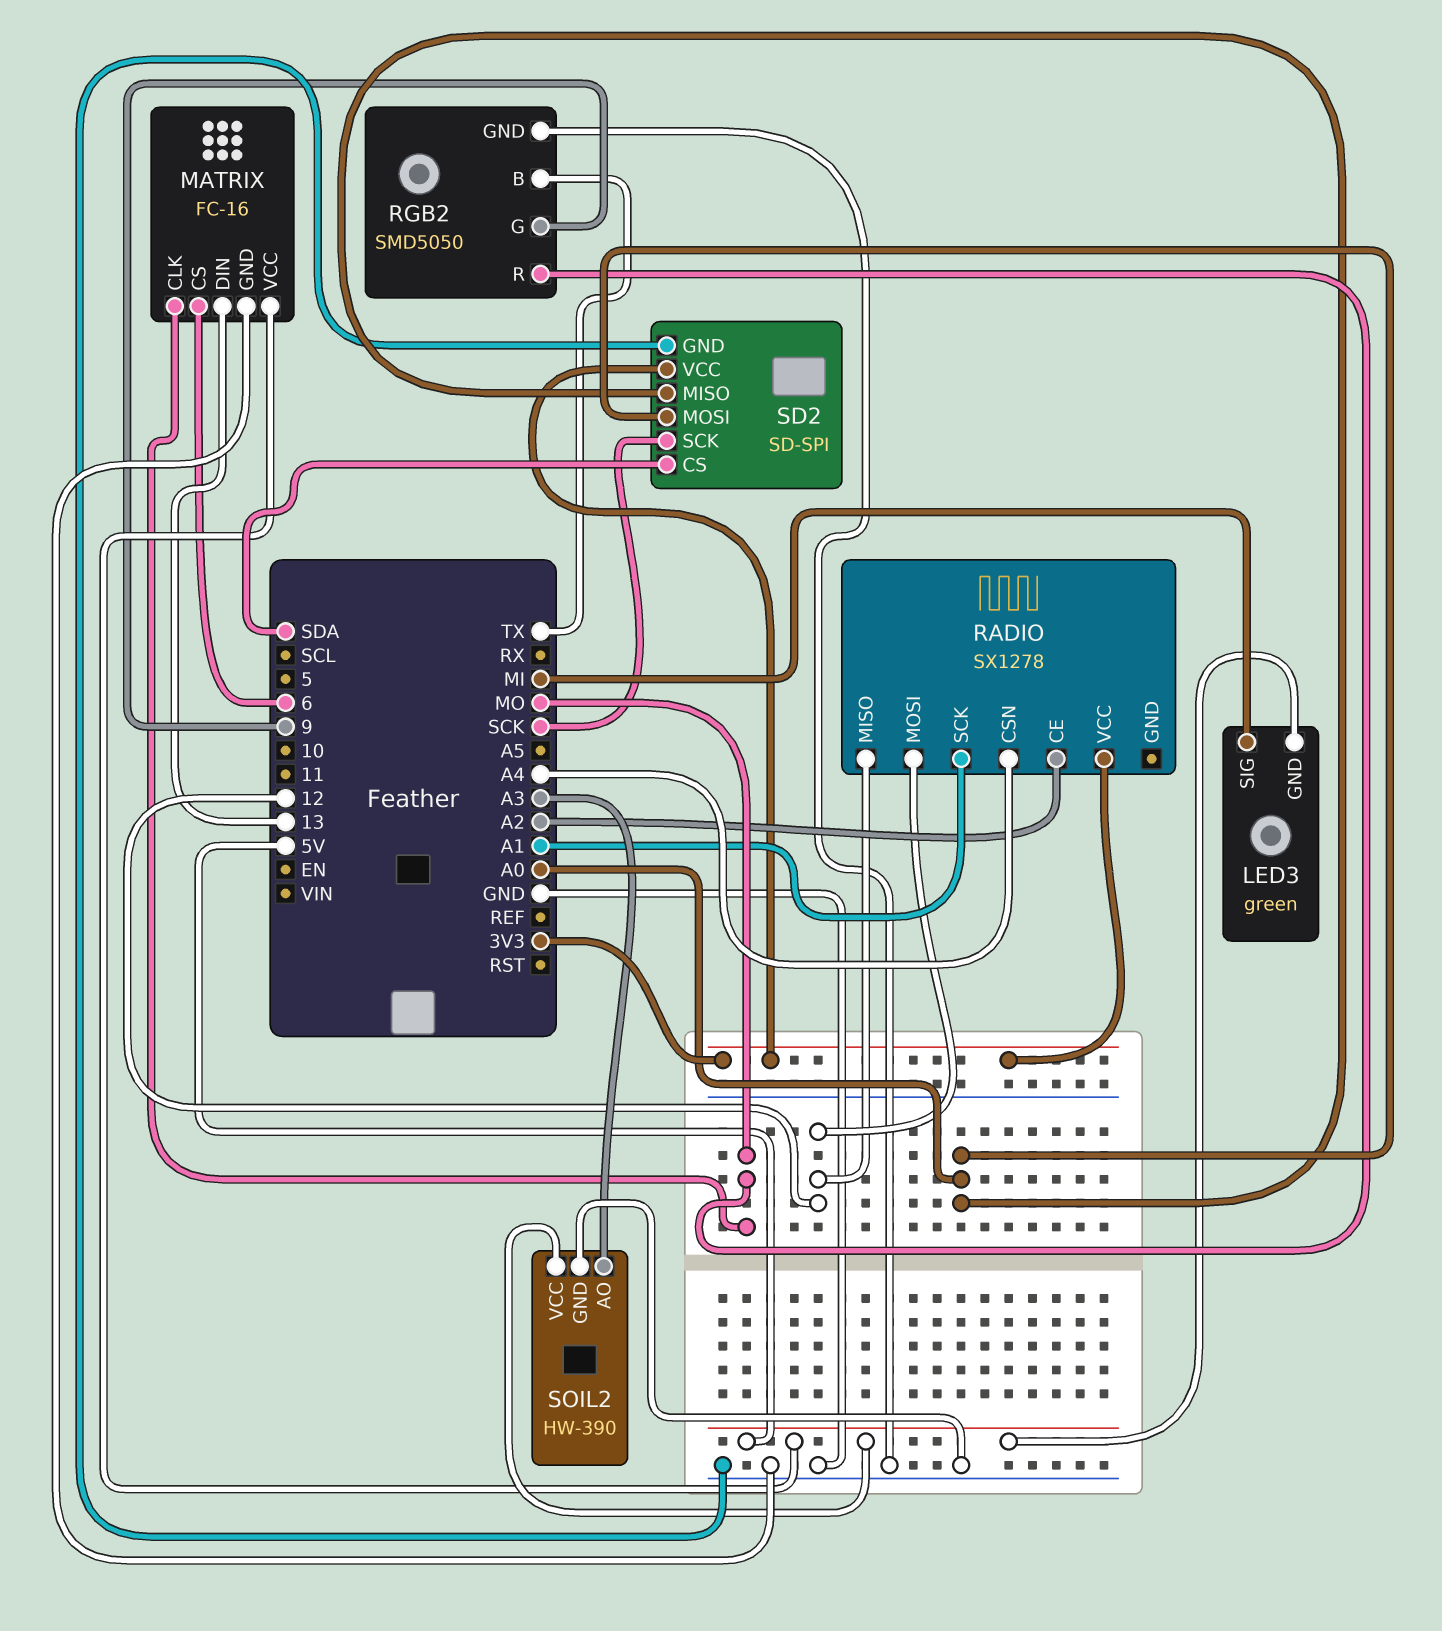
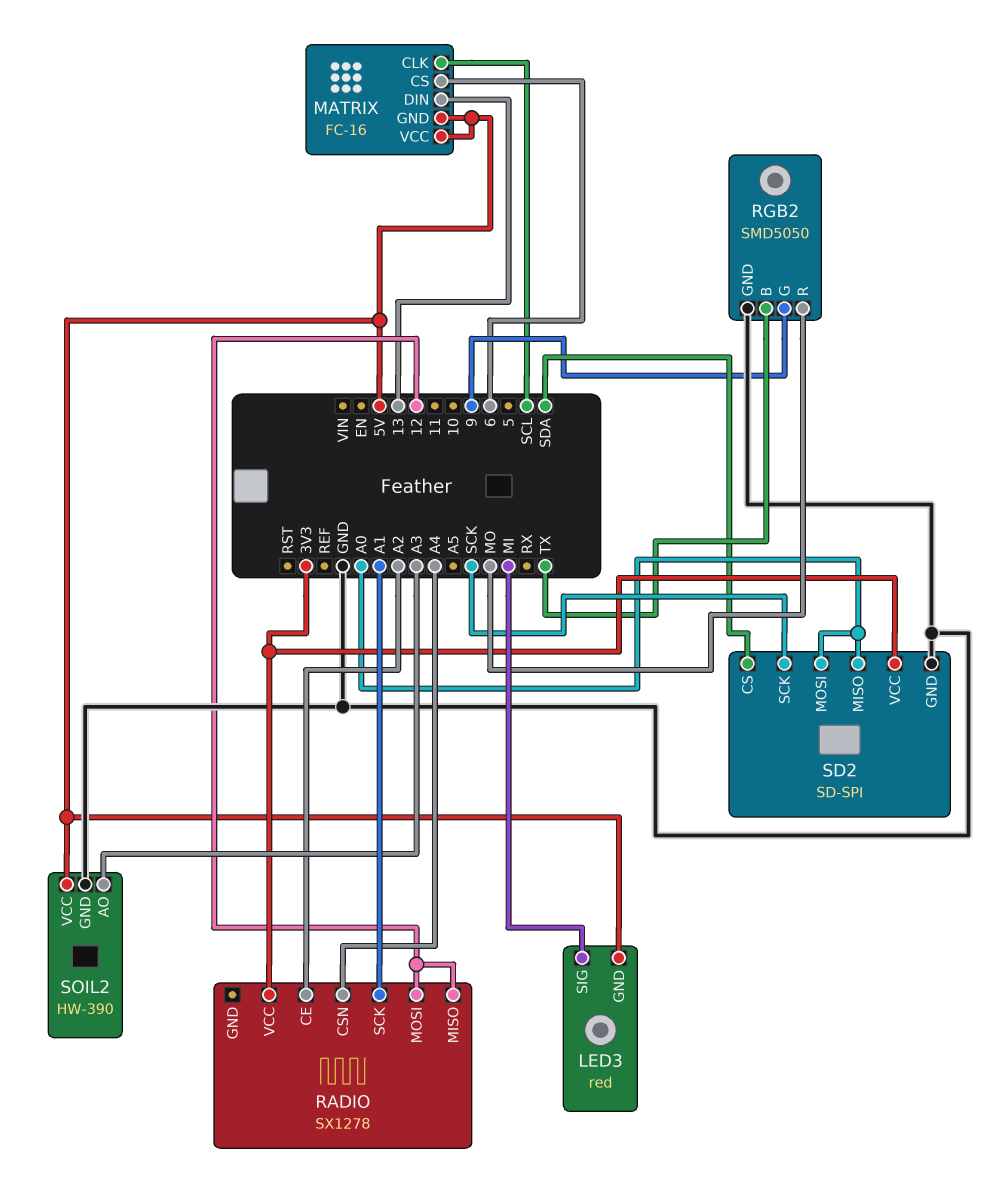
LED3: green -> red
MATRIX pin CLK: MO -> SCL
MATRIX pin GND: GND -> 5V

